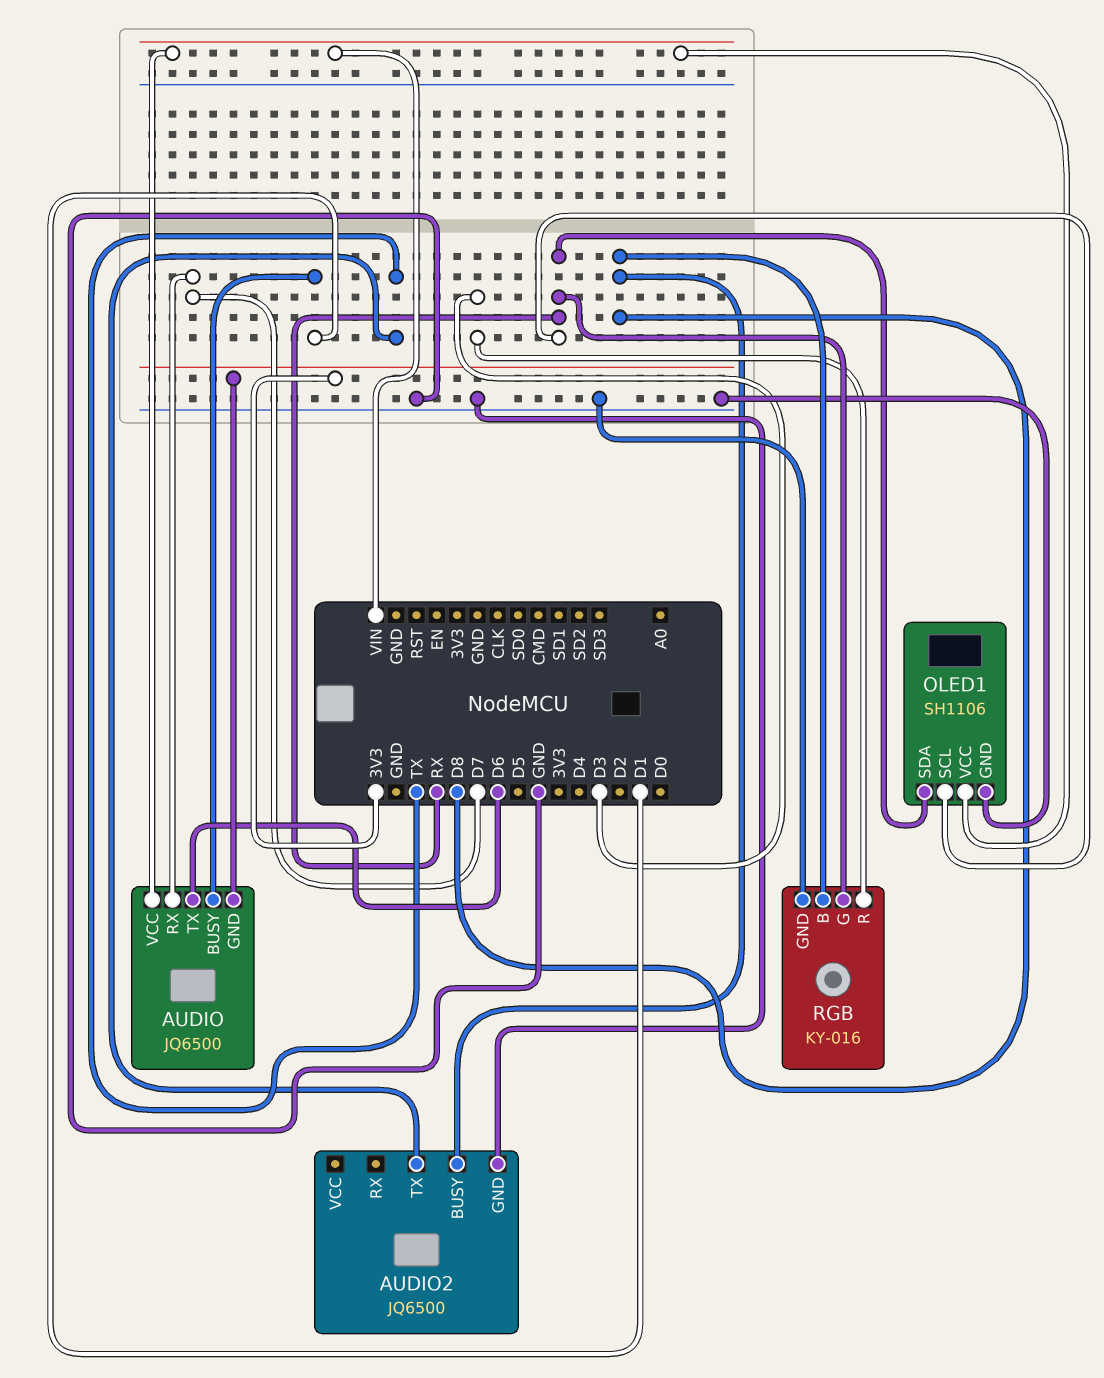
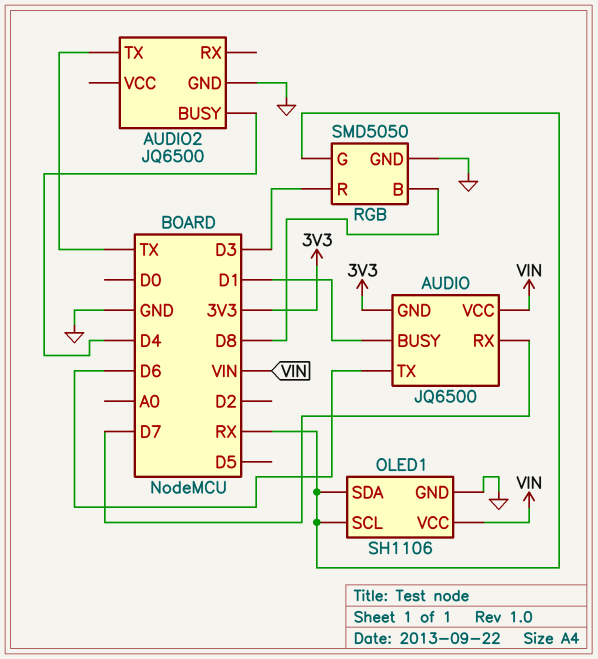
AUDIO2 pin BUSY: D8 -> D4
RGB: KY-016 -> SMD5050

